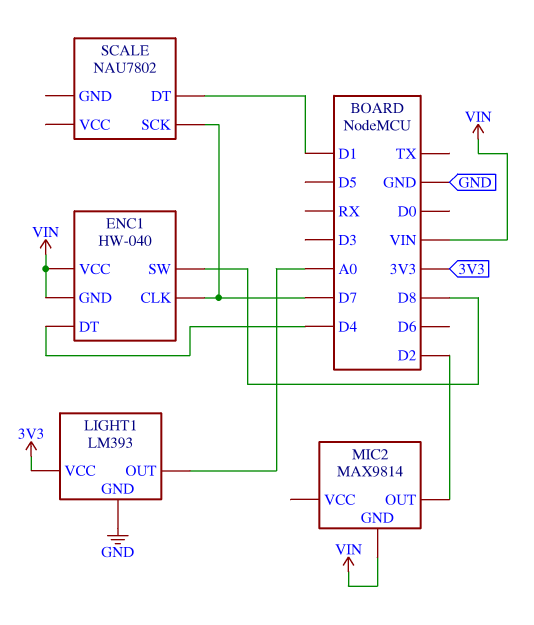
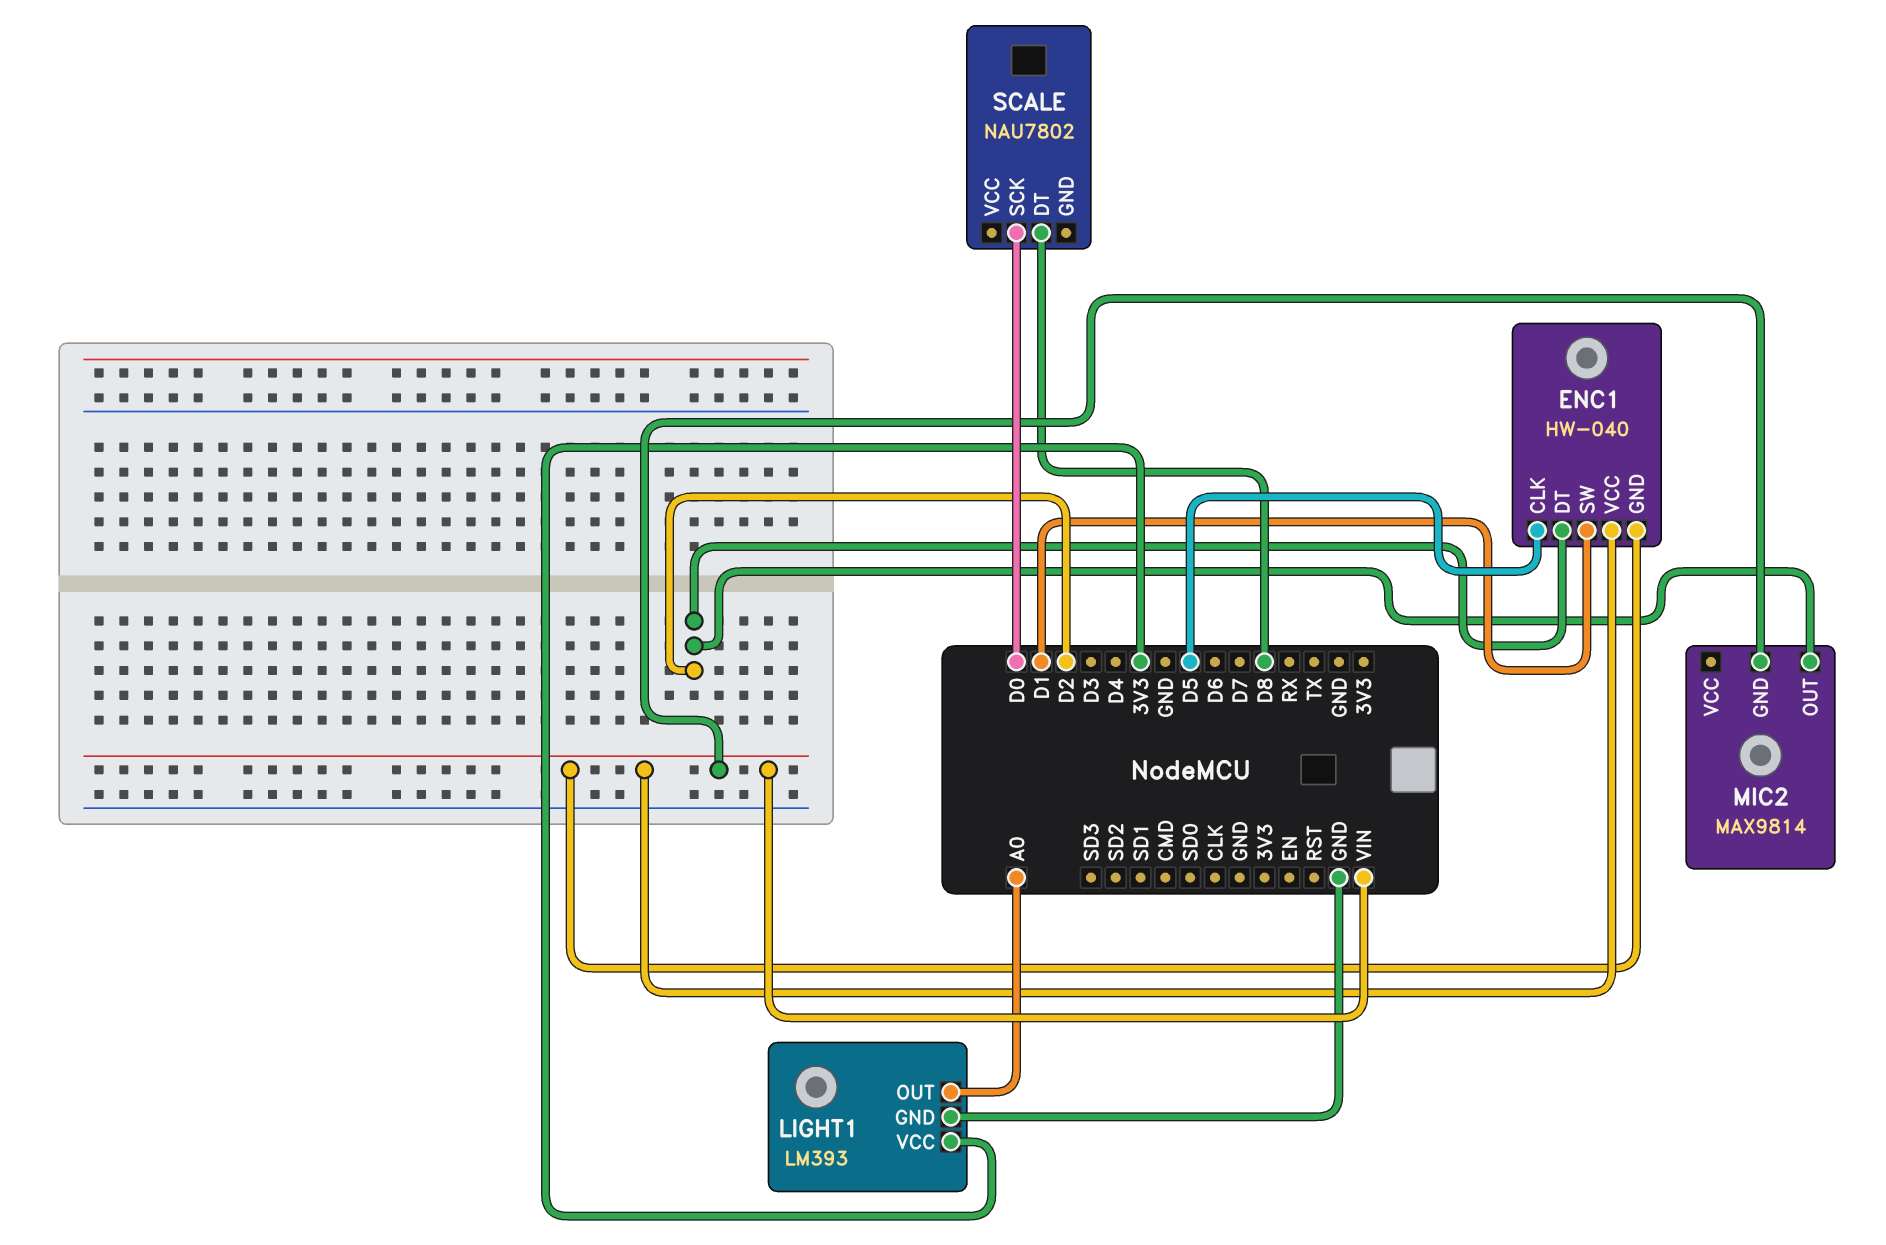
ENC1 pin CLK: D7 -> D5
ENC1 pin DT: D4 -> D2
ENC1 pin SW: D8 -> D1
SCALE pin DT: D1 -> D8
SCALE pin SCK: D7 -> D0

